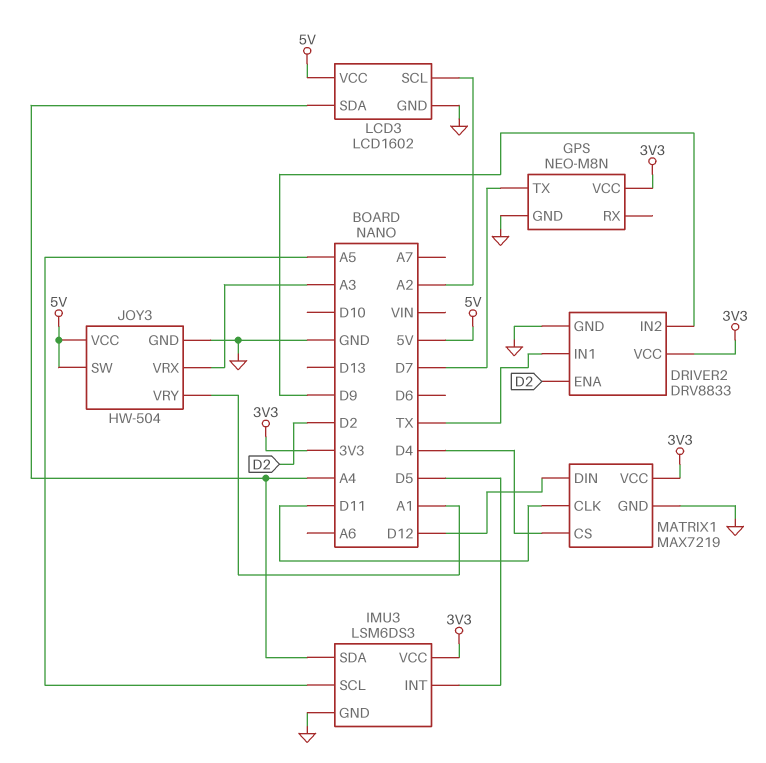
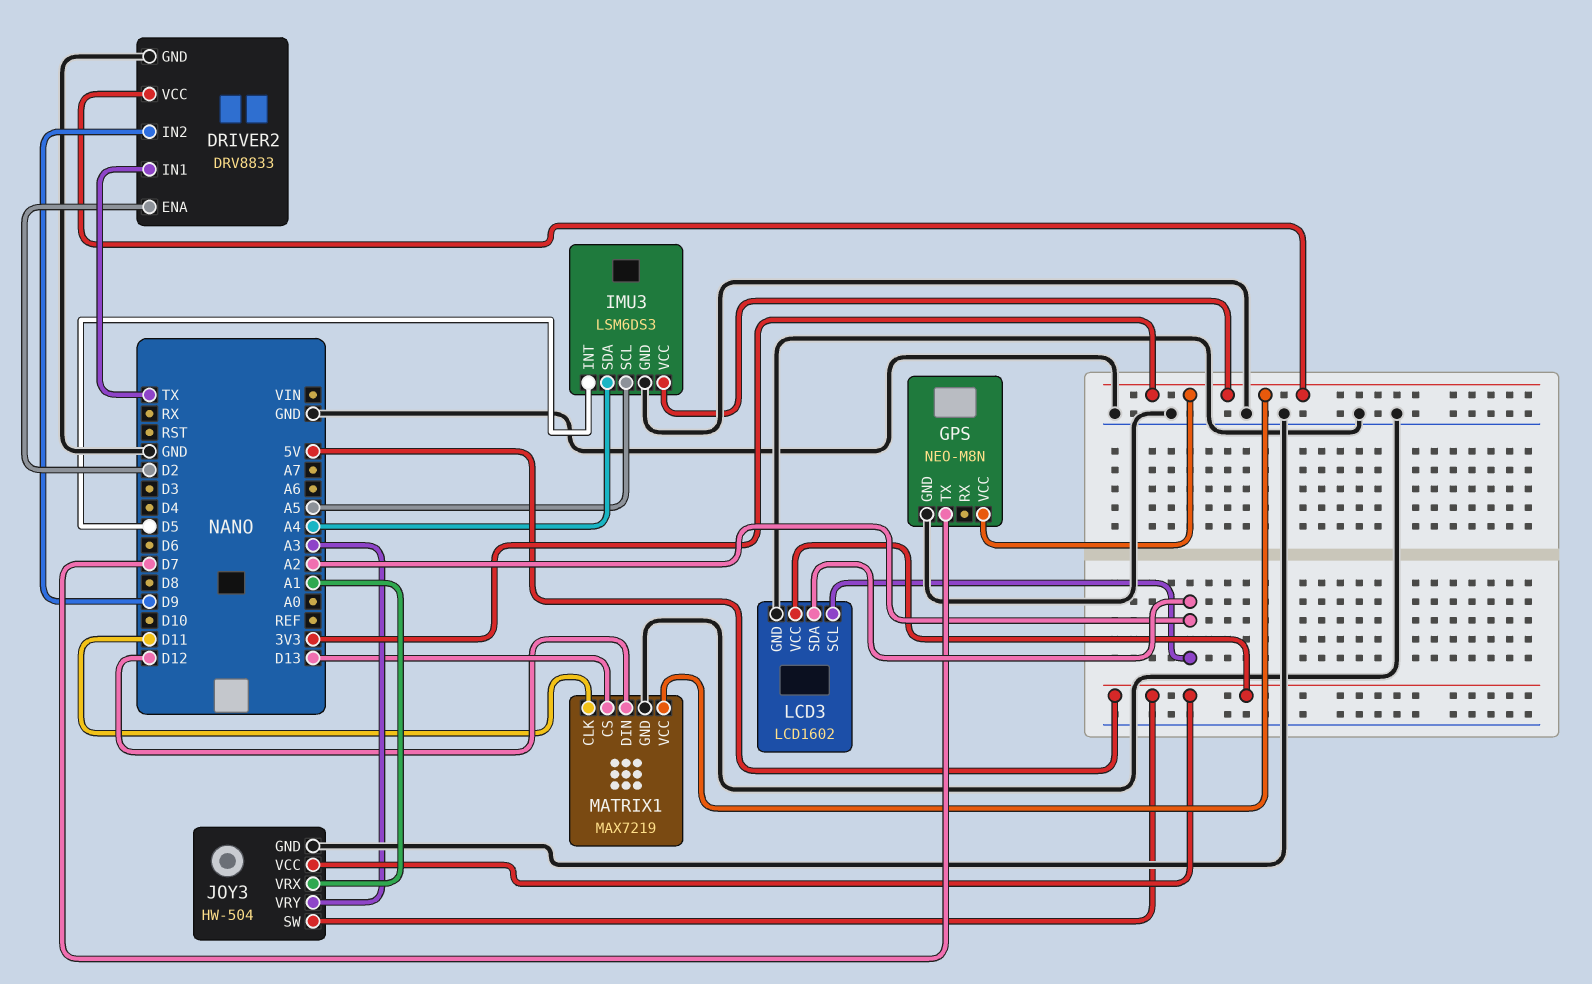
JOY3 pin VRX: A3 -> A1
JOY3 pin VRY: A1 -> A3
LCD3 pin SDA: A4 -> A2
MATRIX1 pin CS: D4 -> D13

